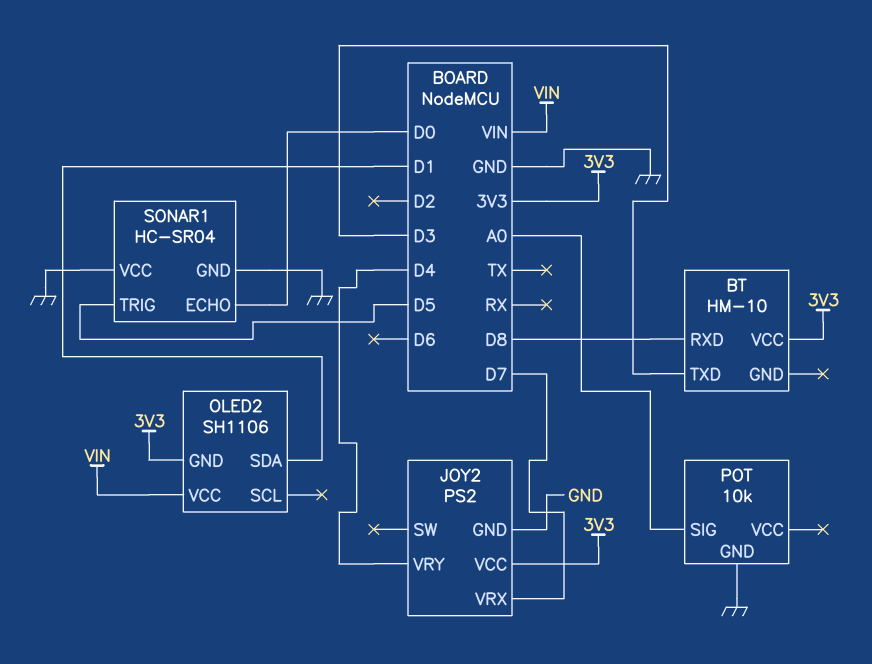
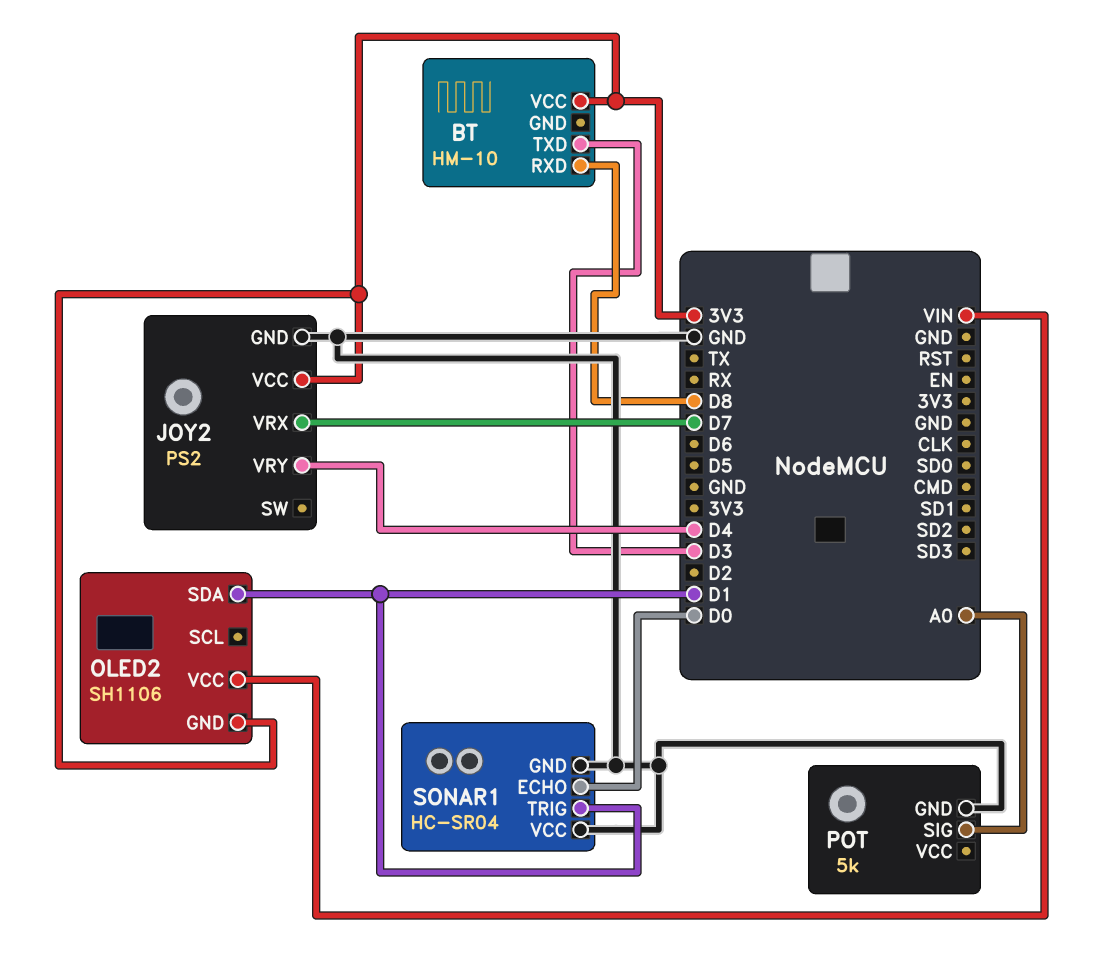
POT: 10k -> 5k
SONAR1 pin TRIG: D5 -> D1

